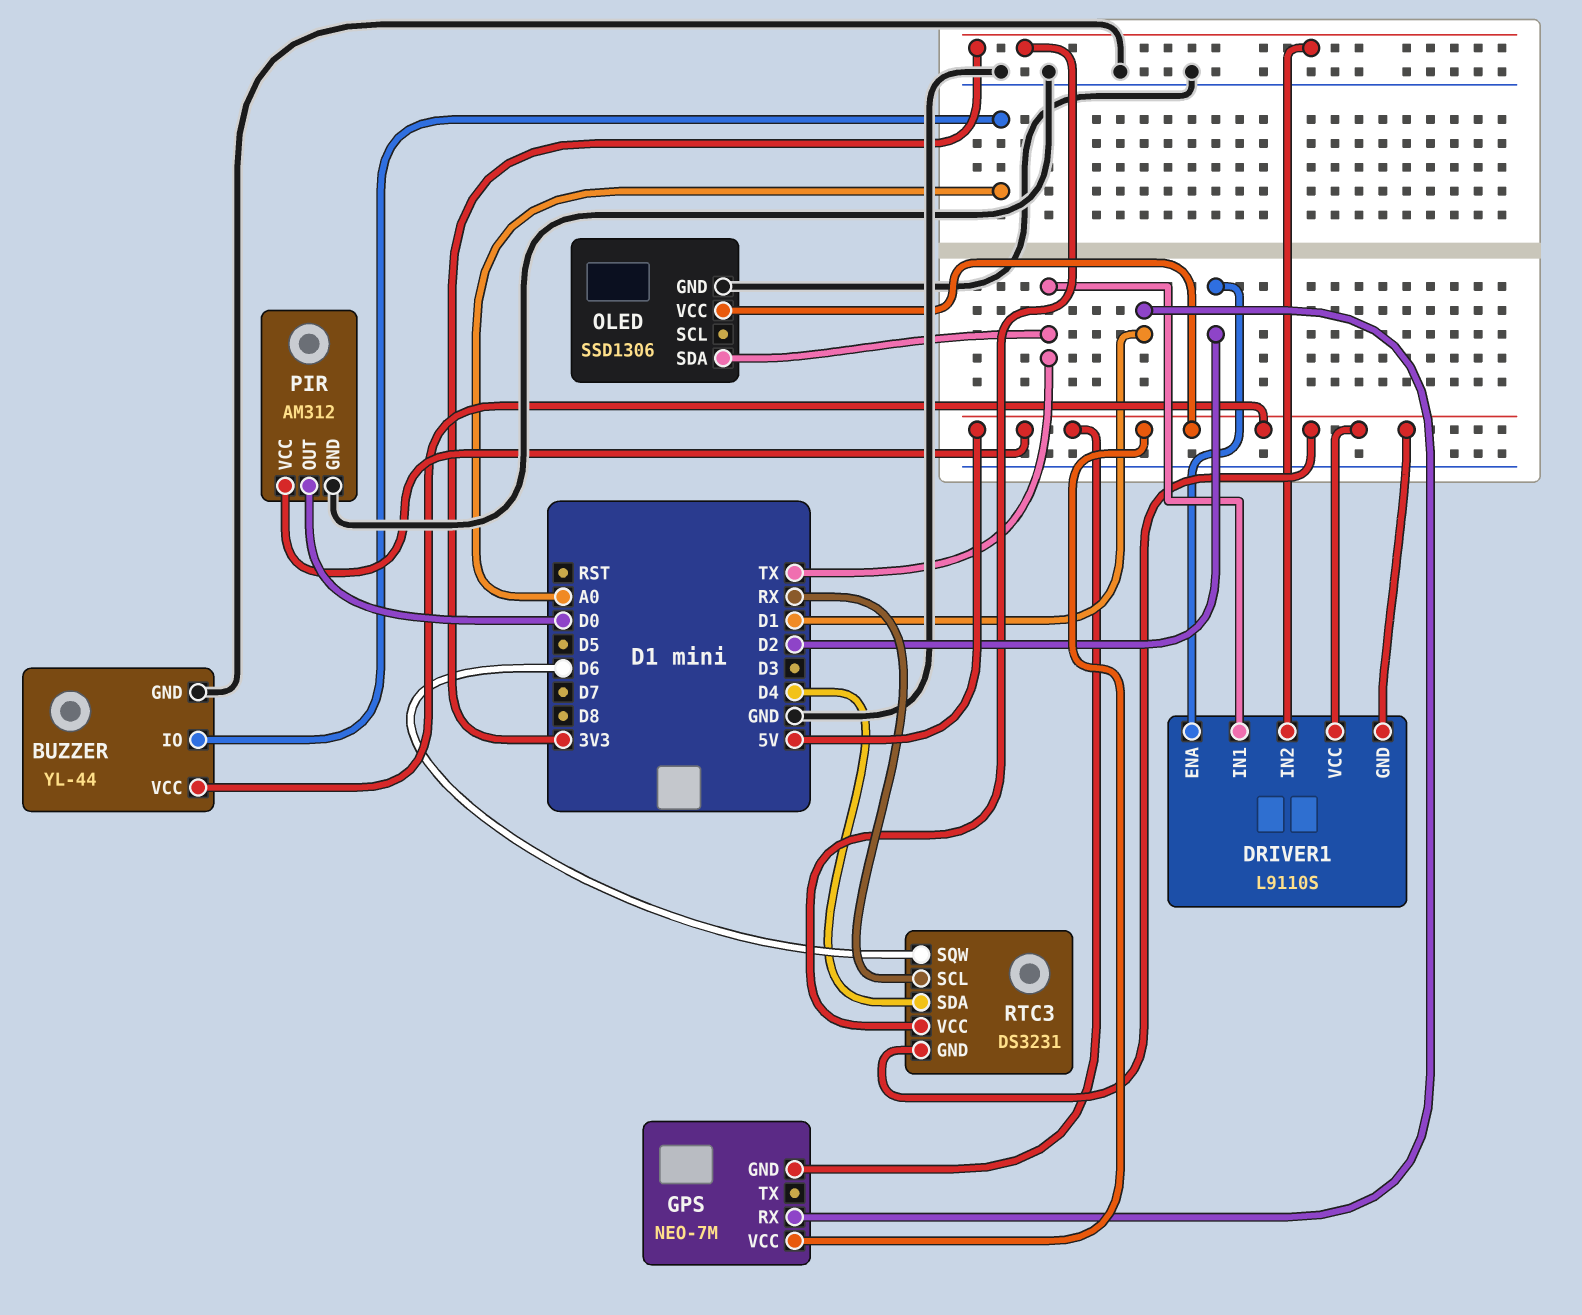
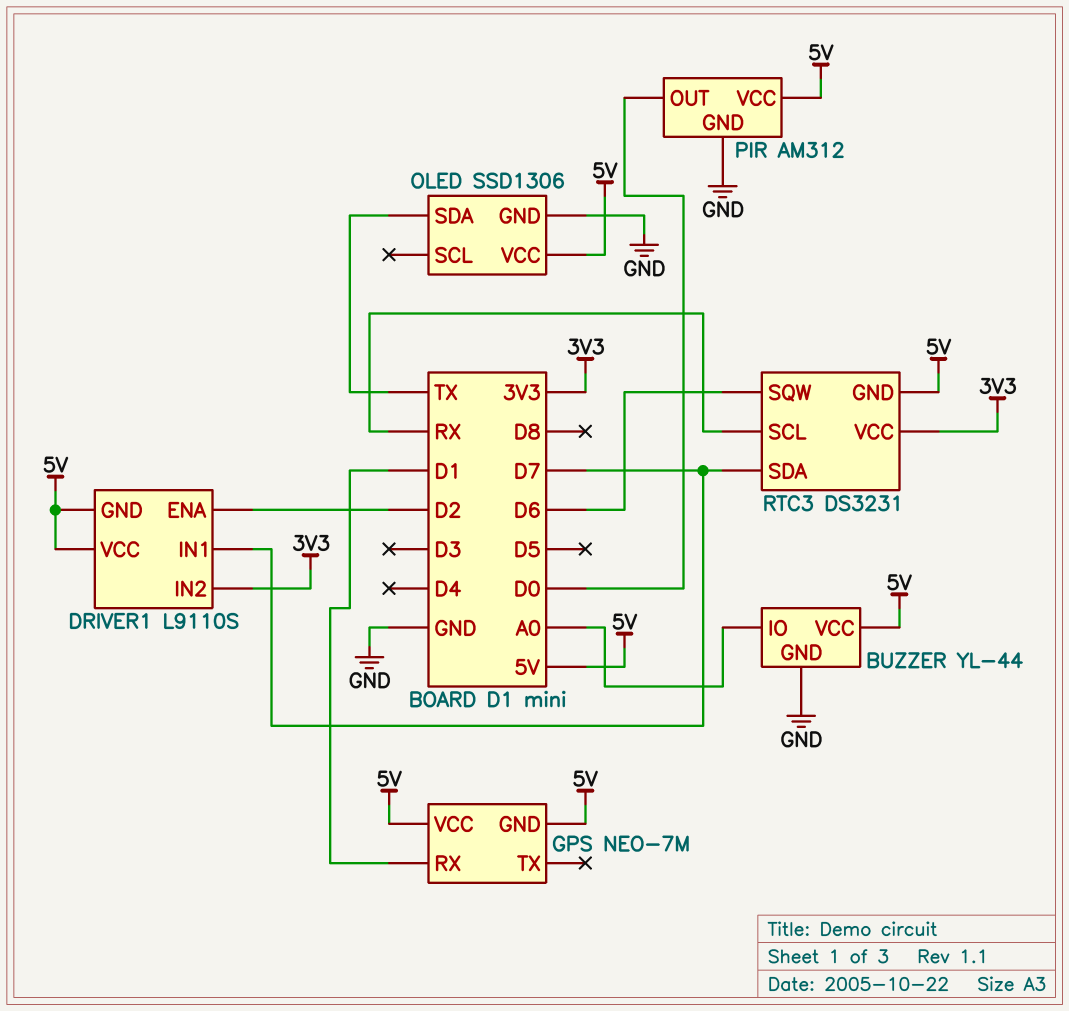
DRIVER1 pin IN1: TX -> D7
RTC3 pin SDA: D4 -> D7

